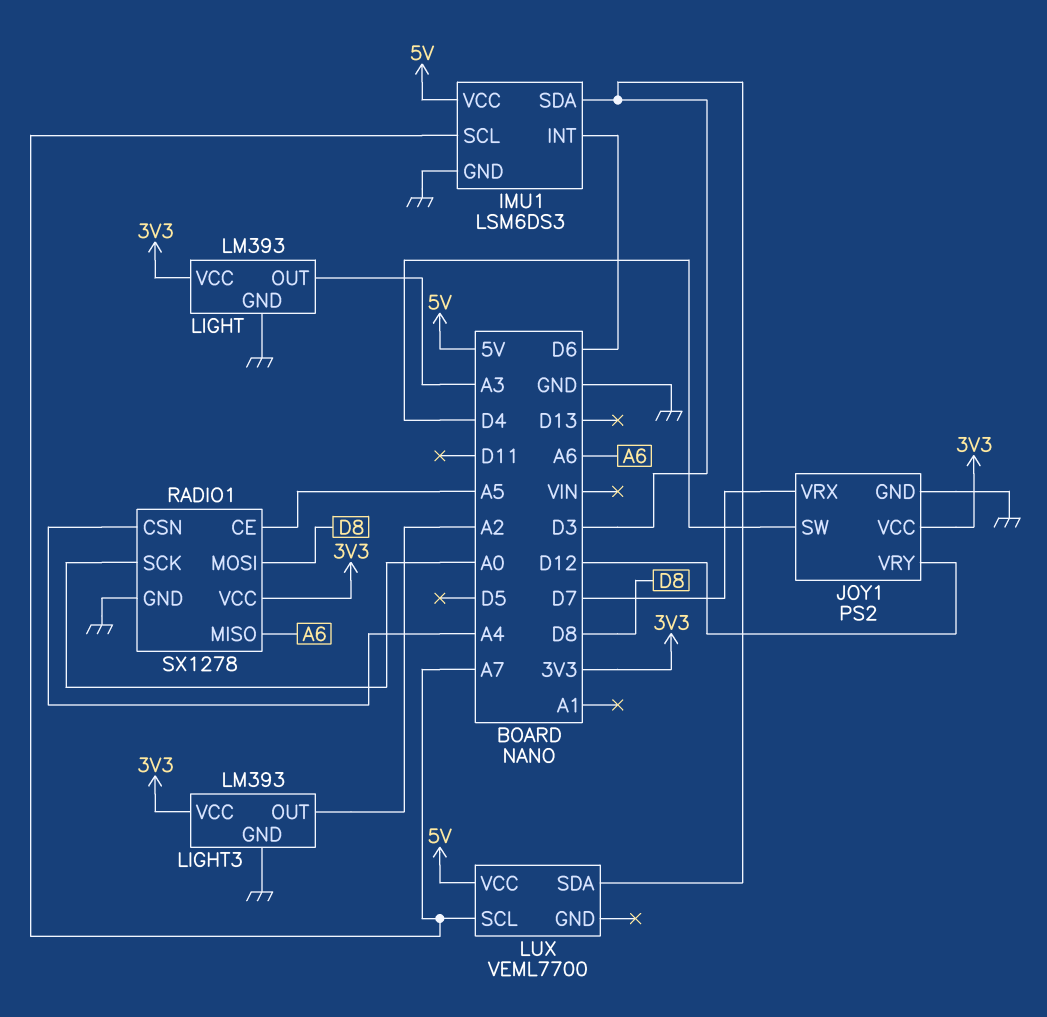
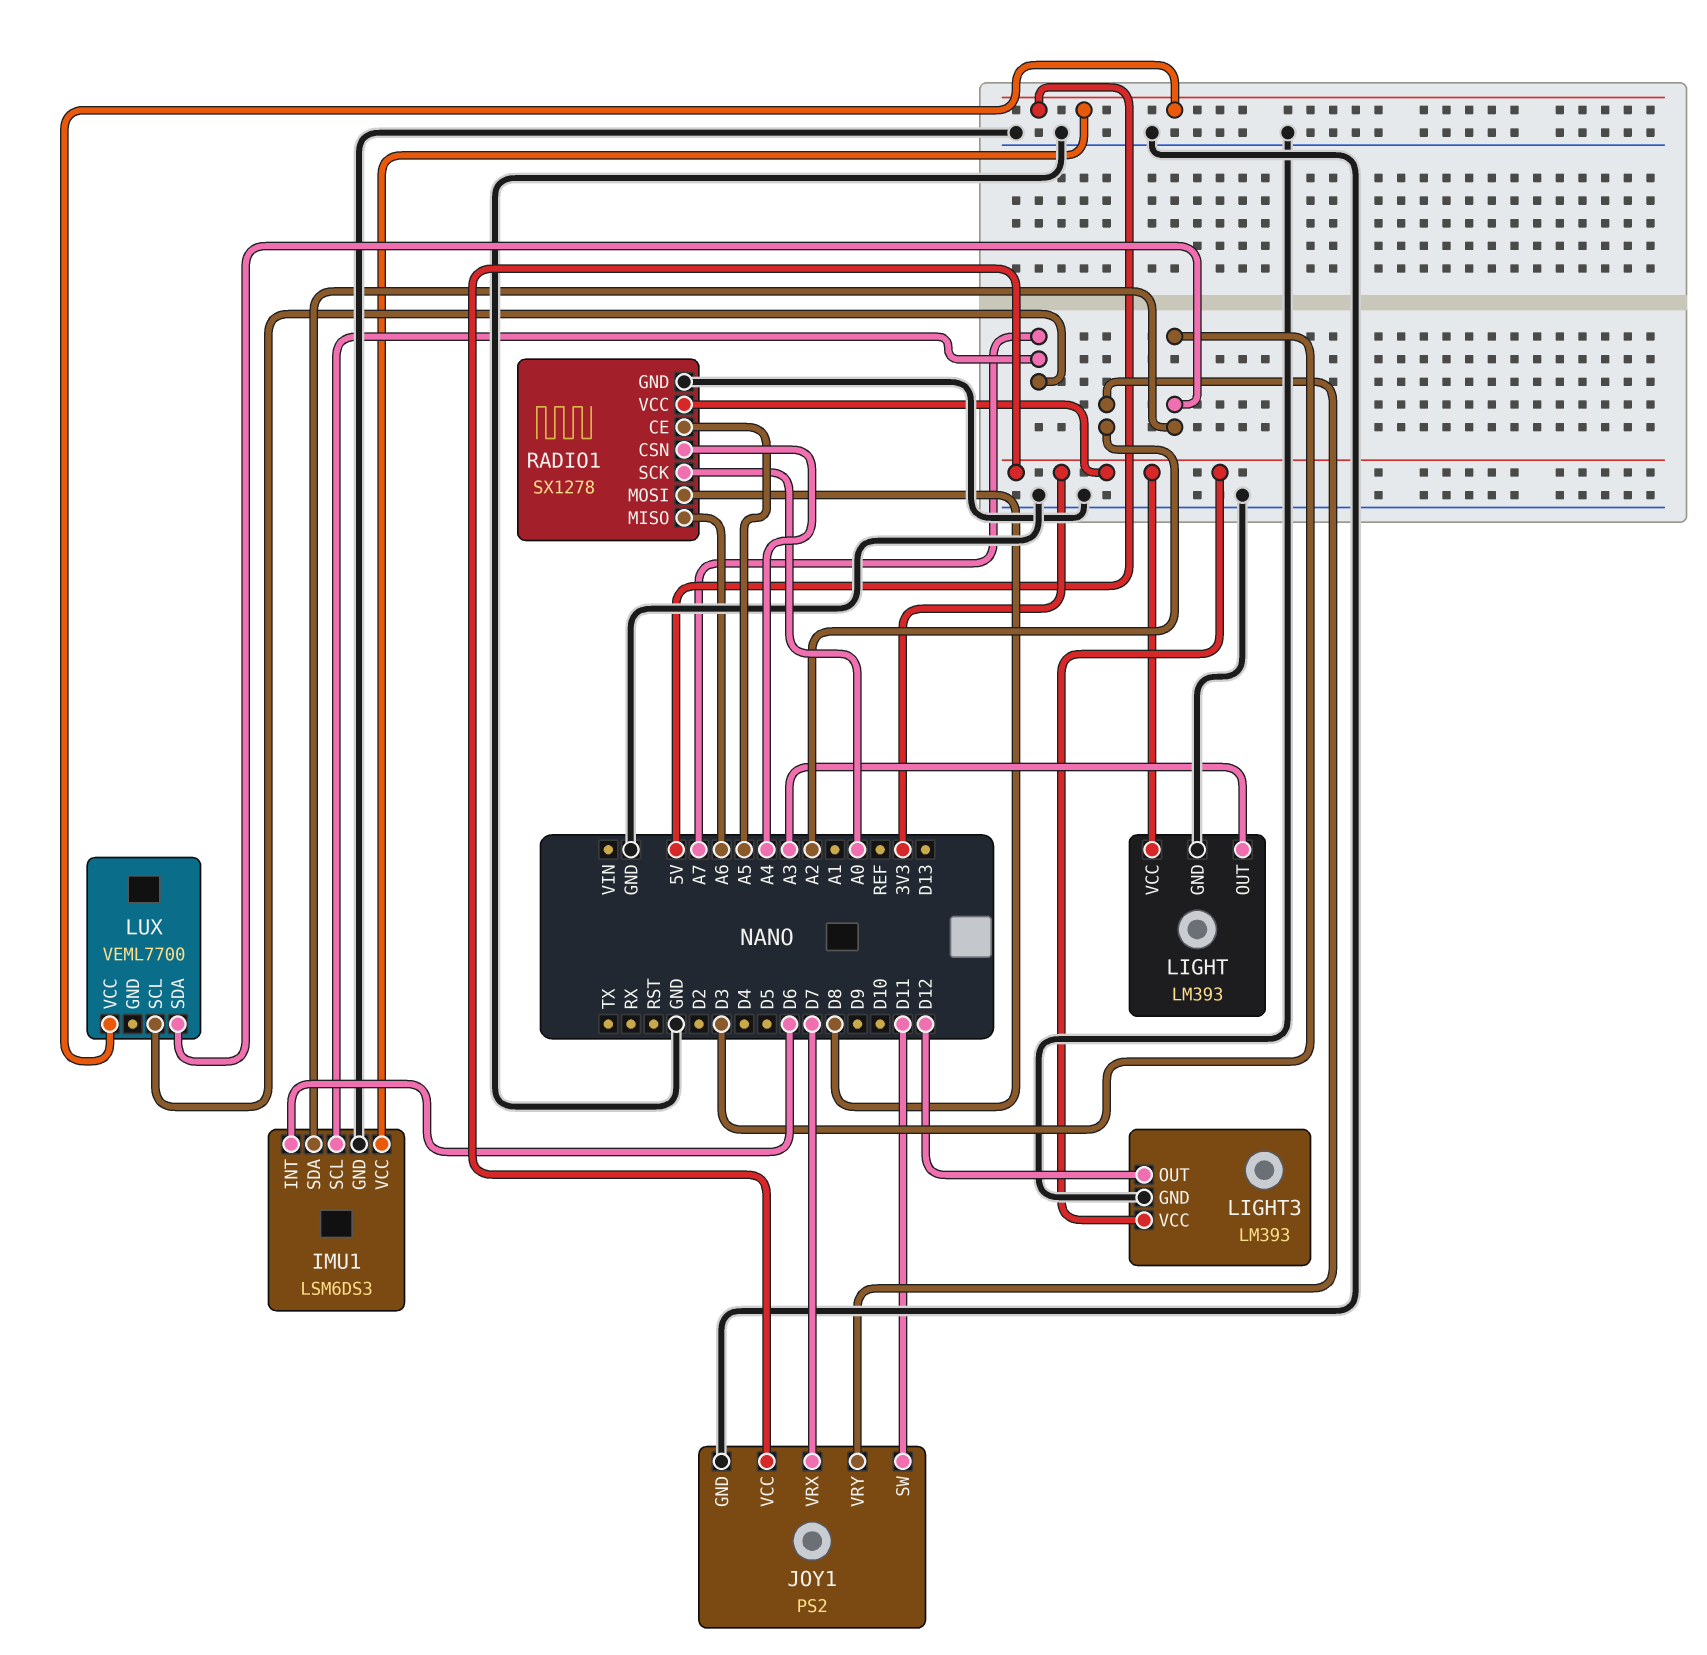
JOY1 pin SW: D4 -> D11
JOY1 pin VRY: D12 -> A2
LIGHT3 pin OUT: A2 -> D12

